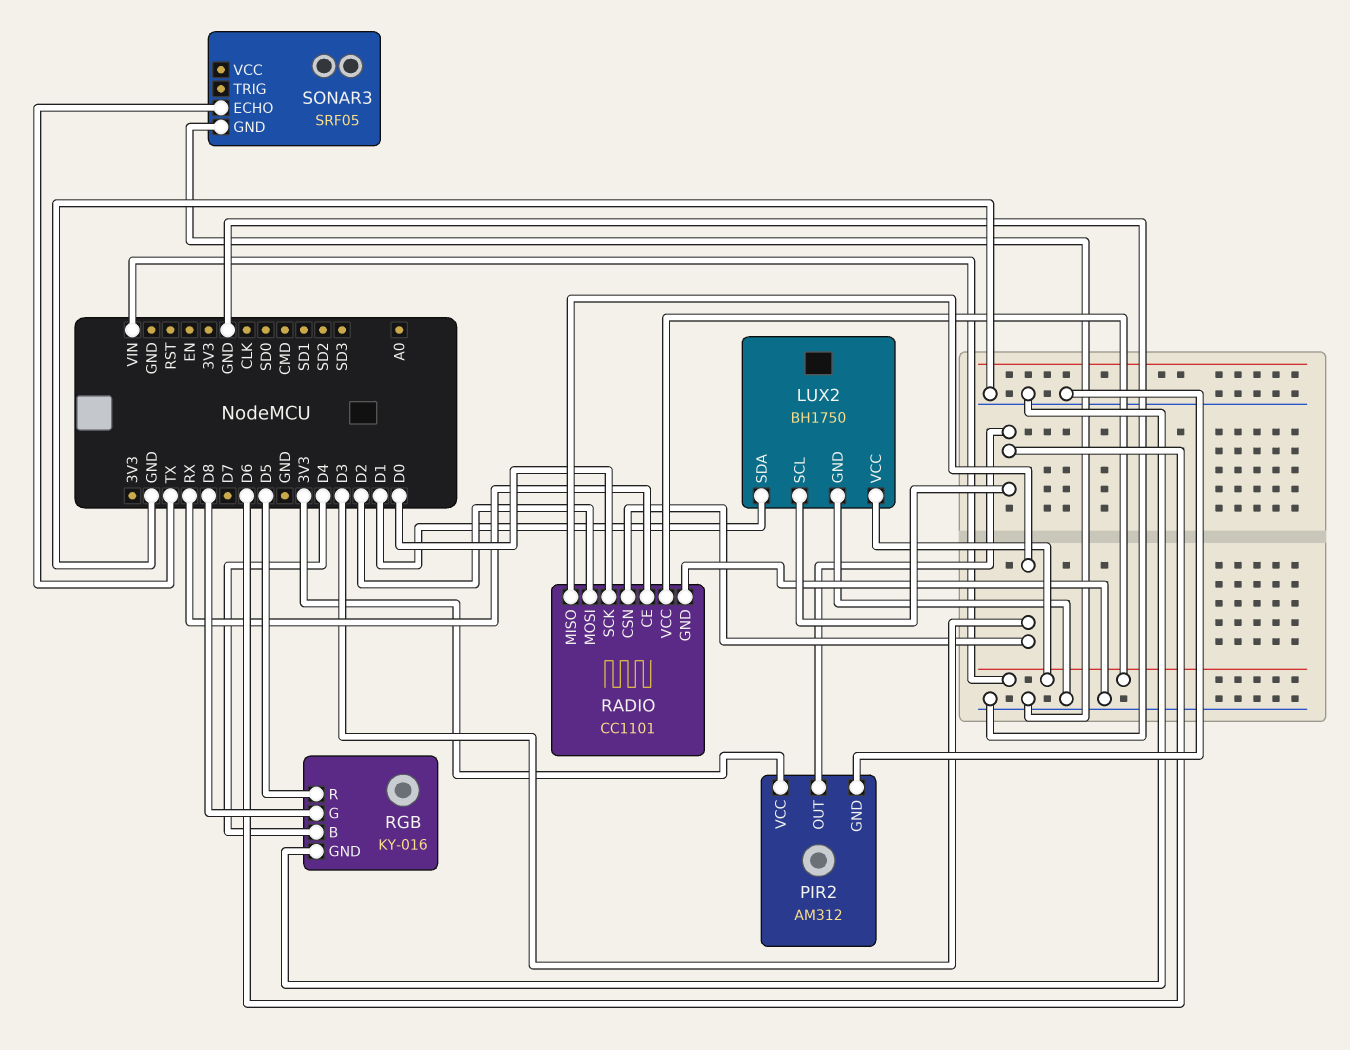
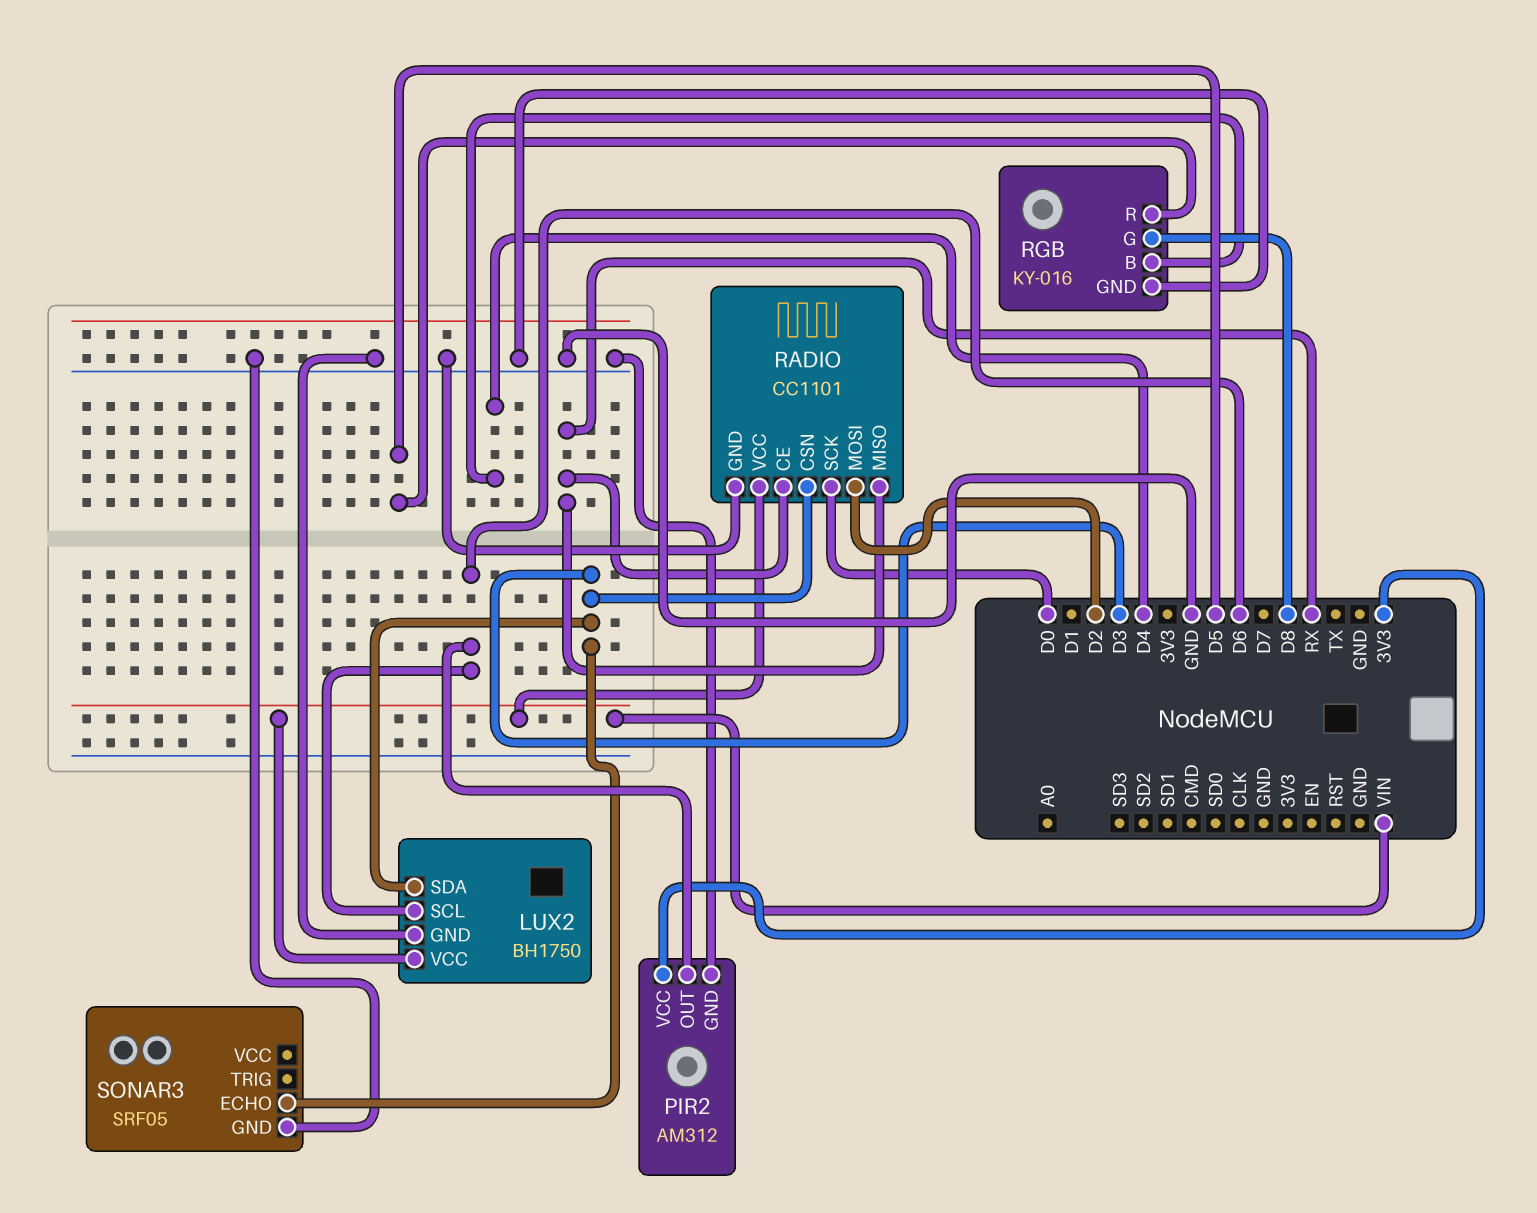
LUX2 pin SDA: D1 -> D3
RADIO pin MISO: D3 -> RX
SONAR3 pin ECHO: TX -> D3

